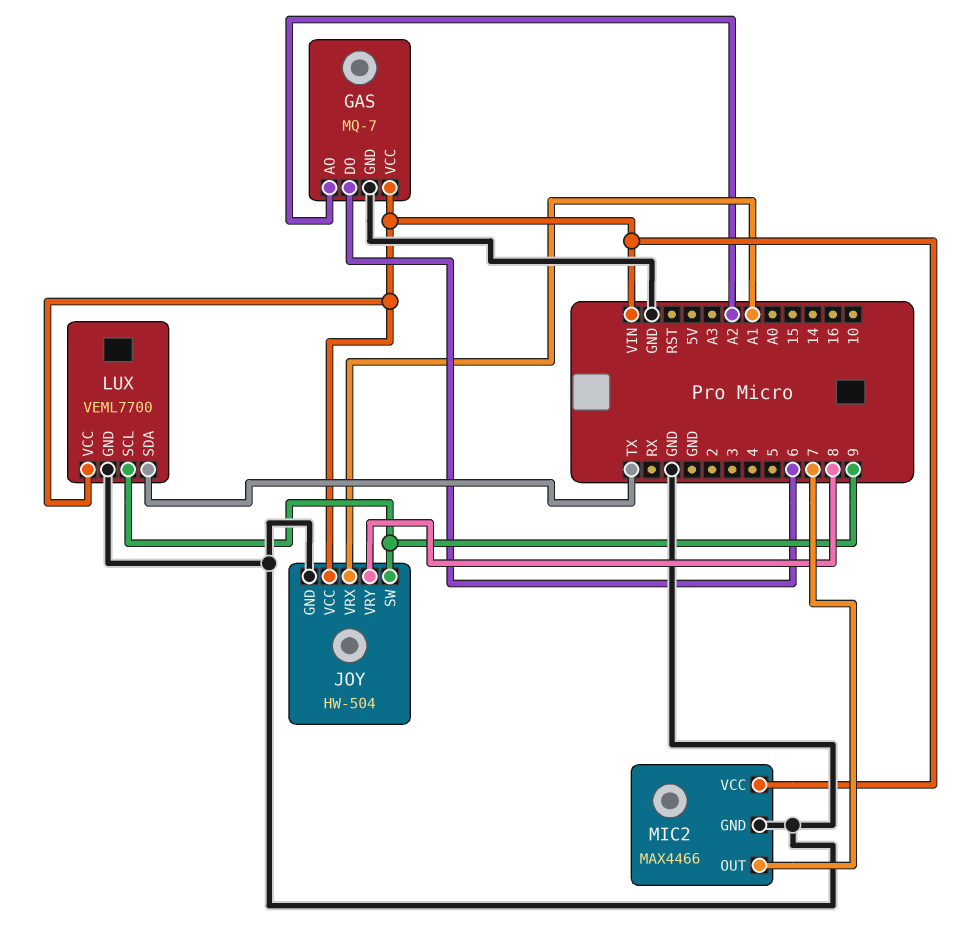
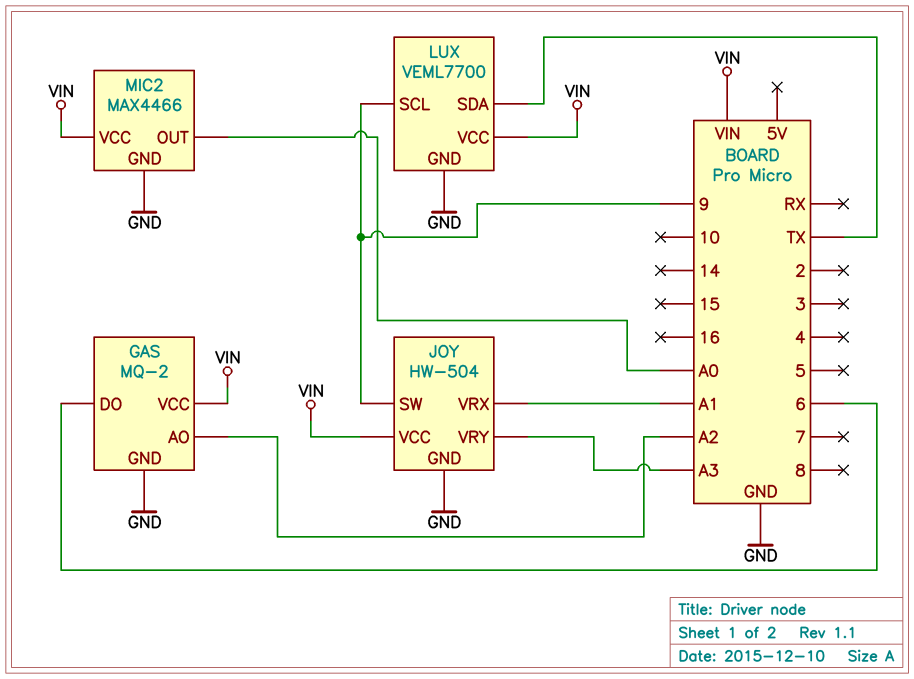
GAS: MQ-7 -> MQ-2
JOY pin VRY: 8 -> A3
MIC2 pin OUT: 7 -> A0

